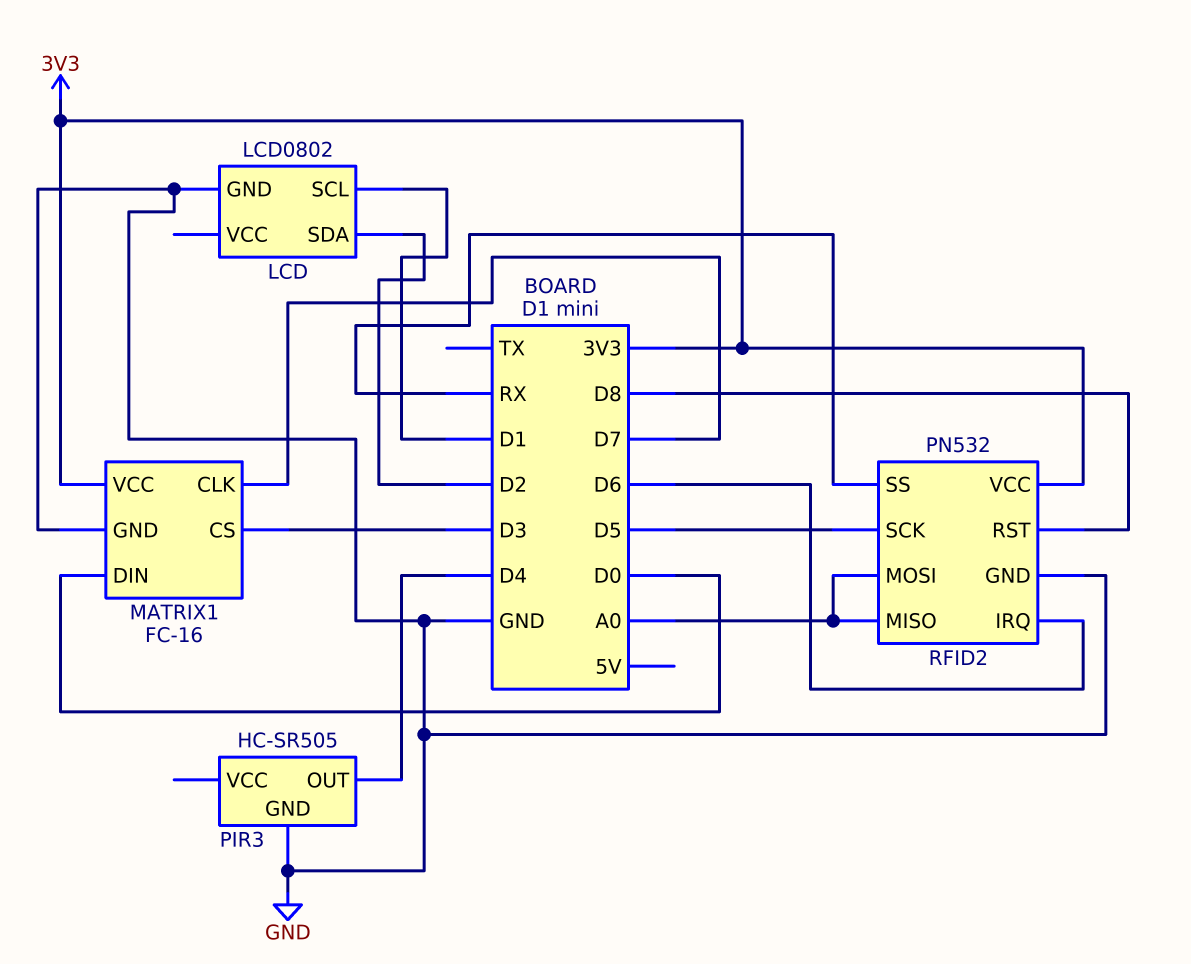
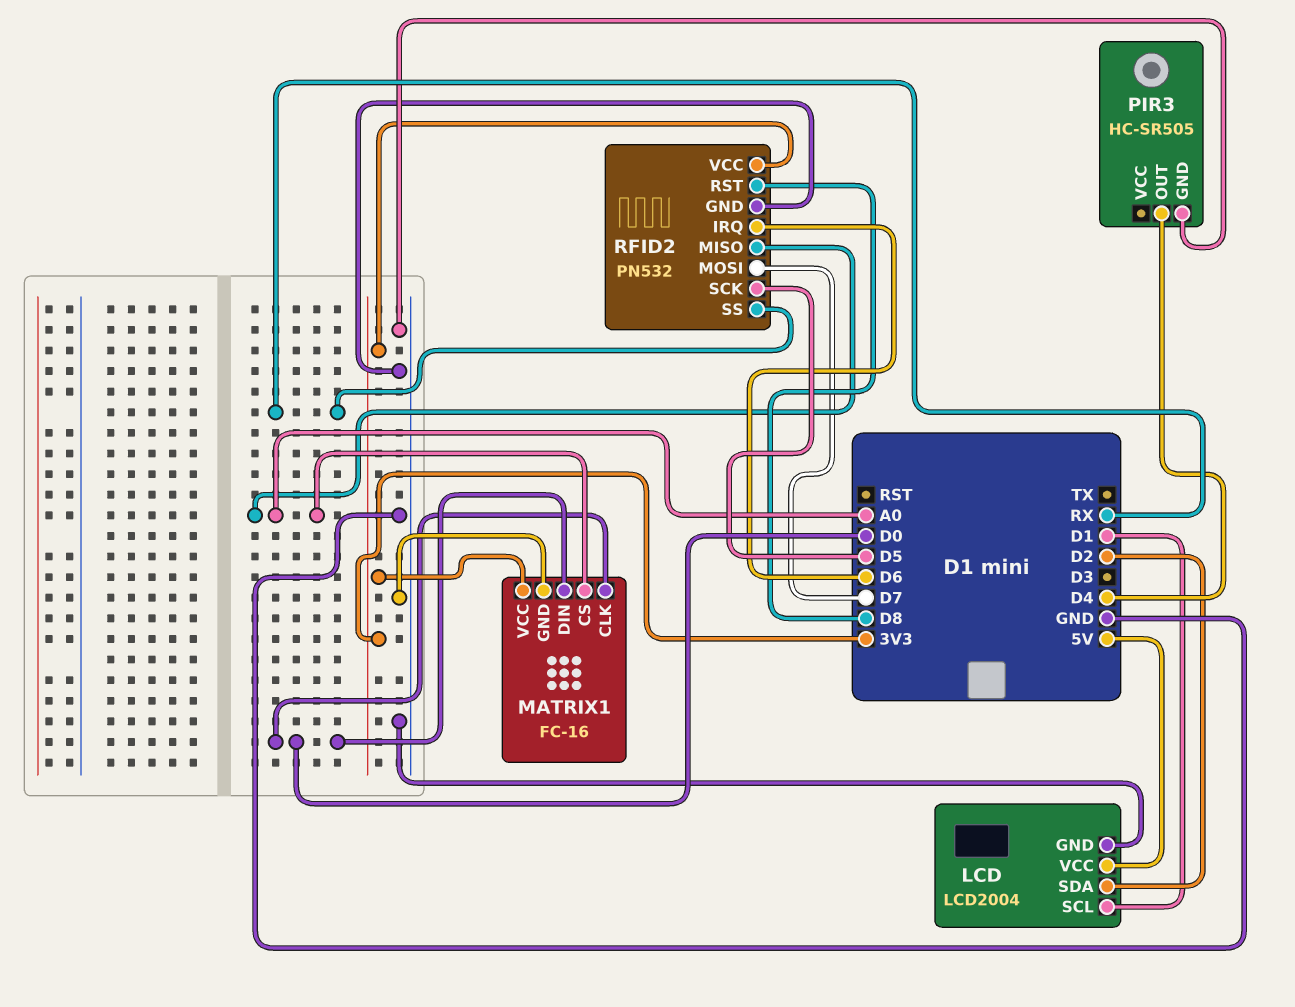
LCD: LCD0802 -> LCD2004
LCD pin VCC: none -> 5V
MATRIX1 pin CLK: D7 -> D0
MATRIX1 pin CS: D3 -> A0
RFID2 pin MOSI: A0 -> D7

